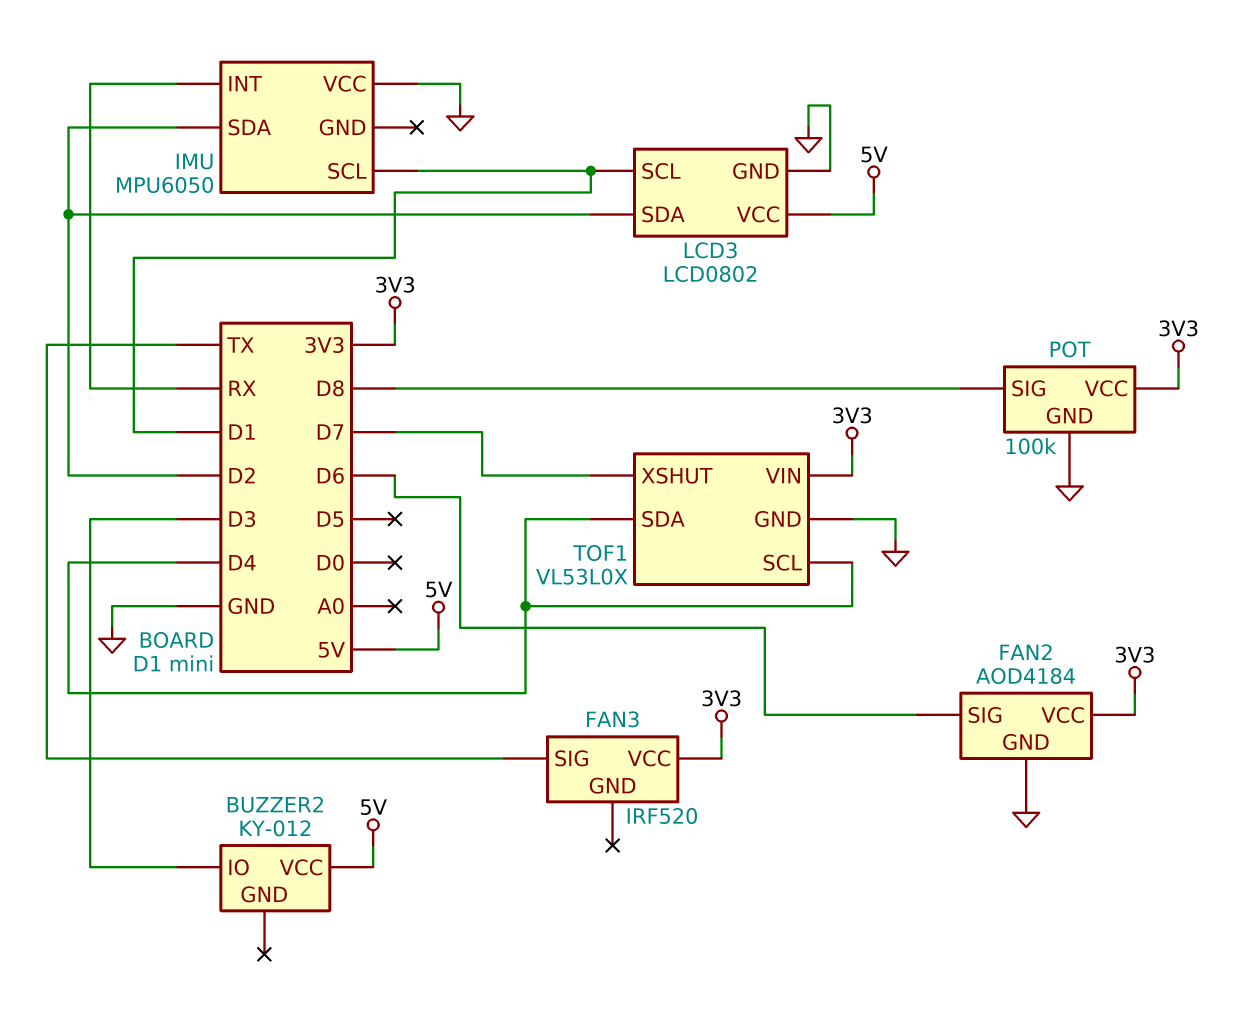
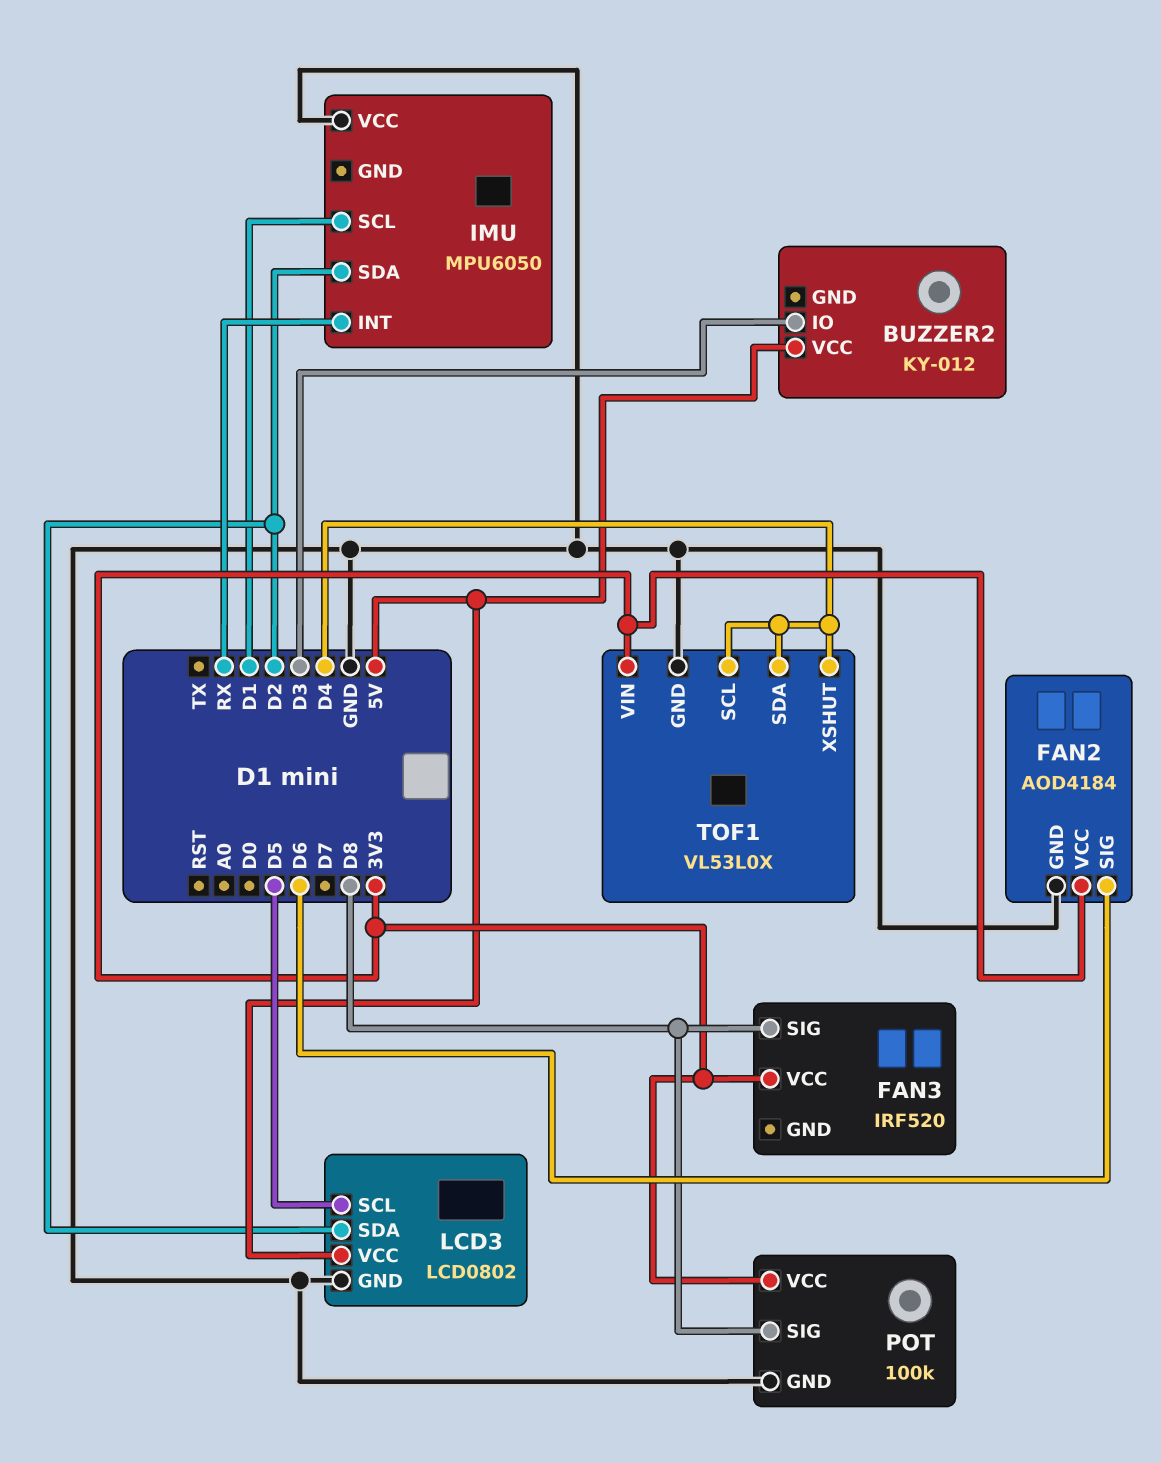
FAN3 pin SIG: TX -> D8
LCD3 pin SCL: D1 -> D5
TOF1 pin XSHUT: D7 -> D4

